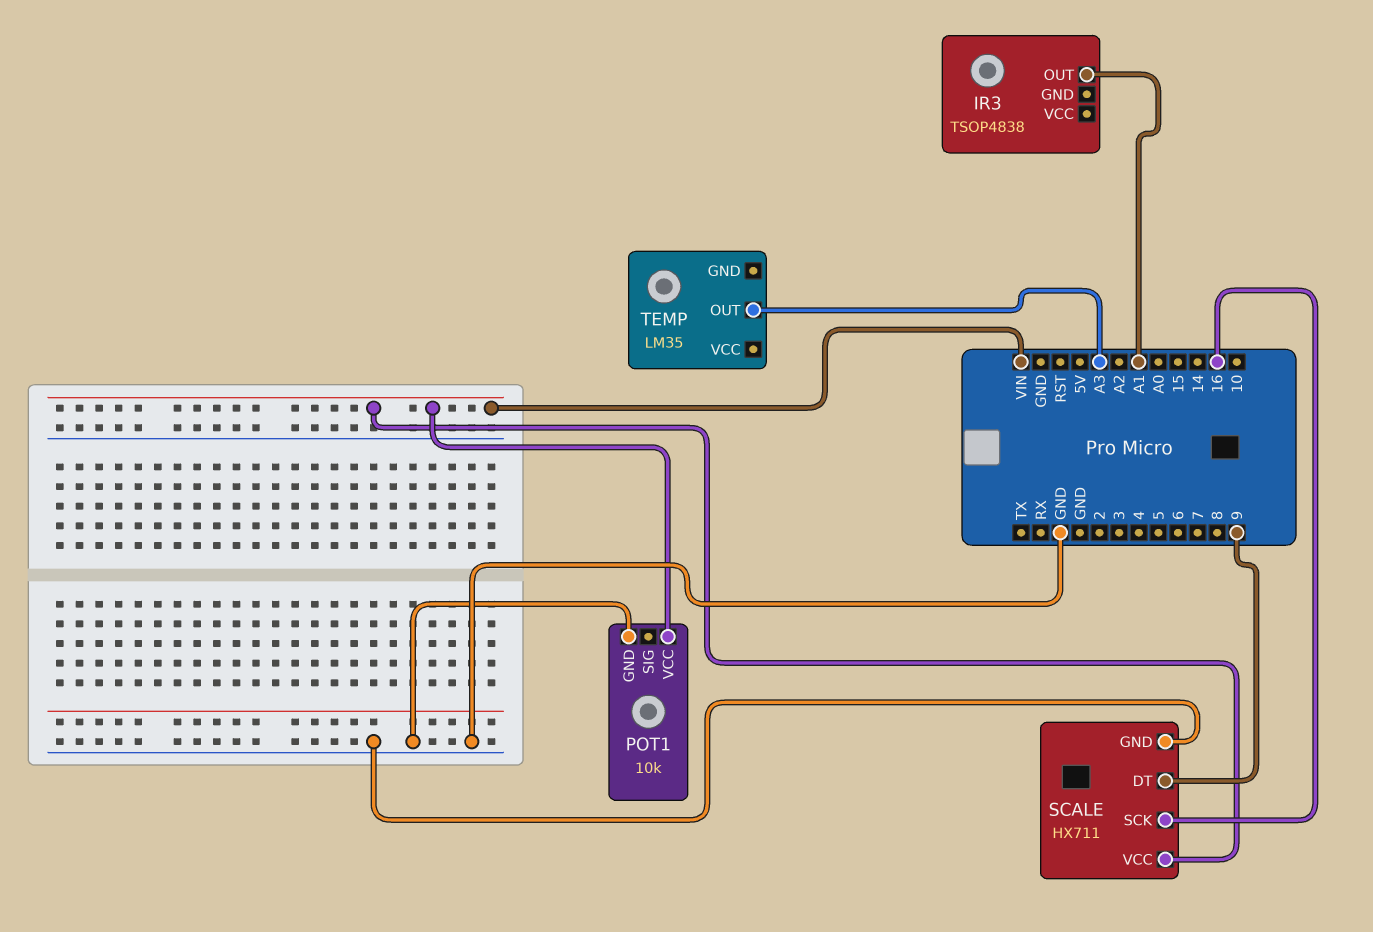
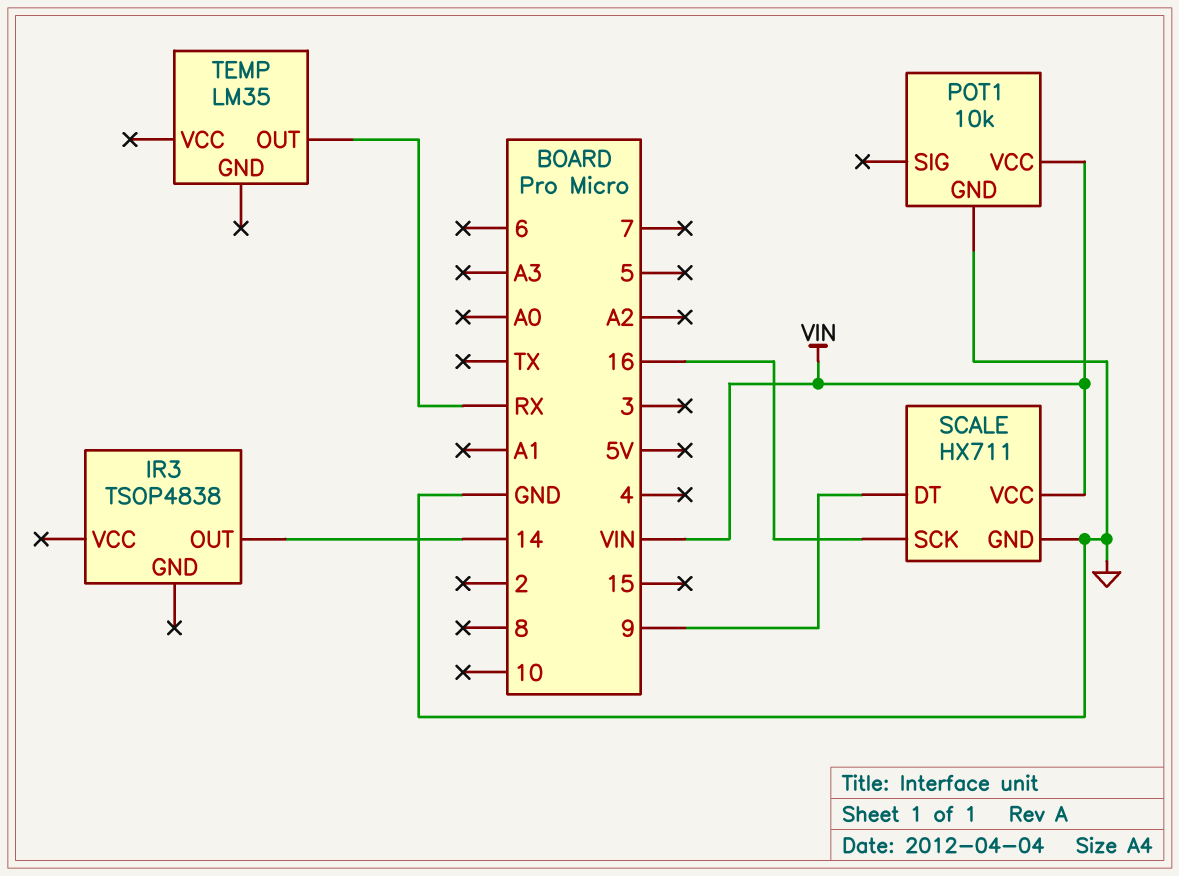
IR3 pin OUT: A1 -> 14
TEMP pin OUT: A3 -> RX

